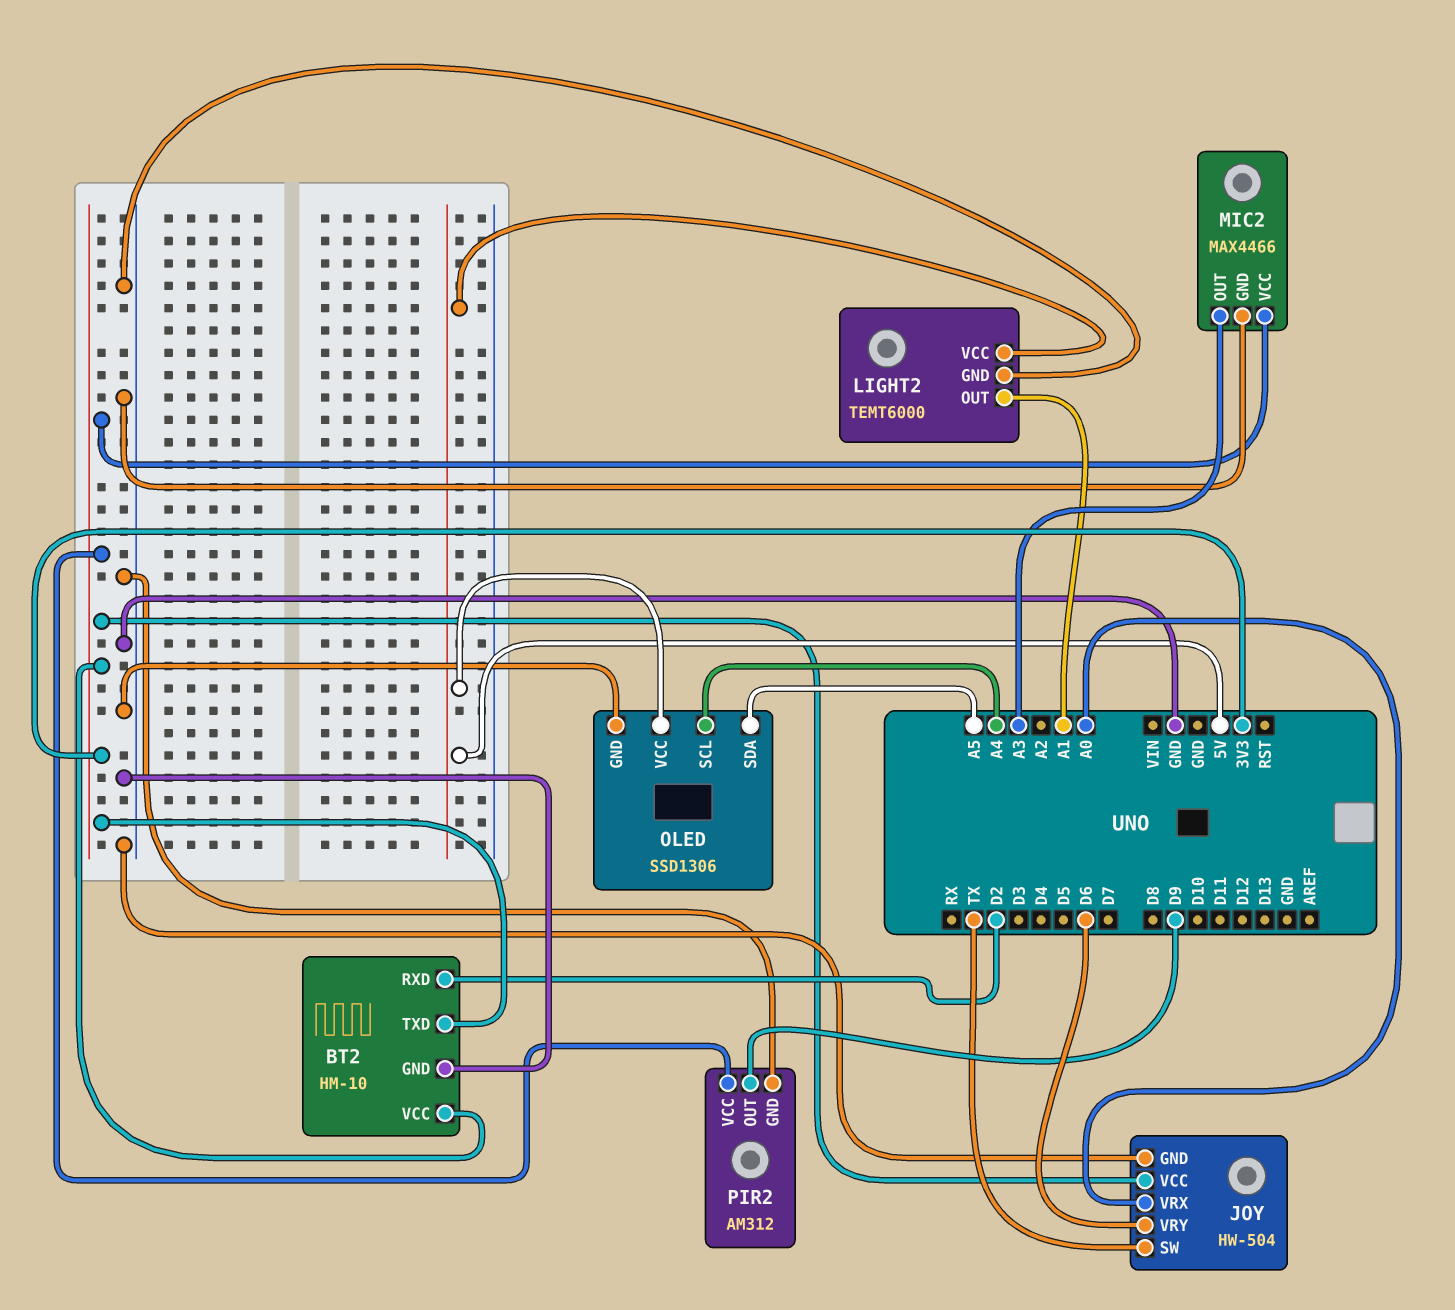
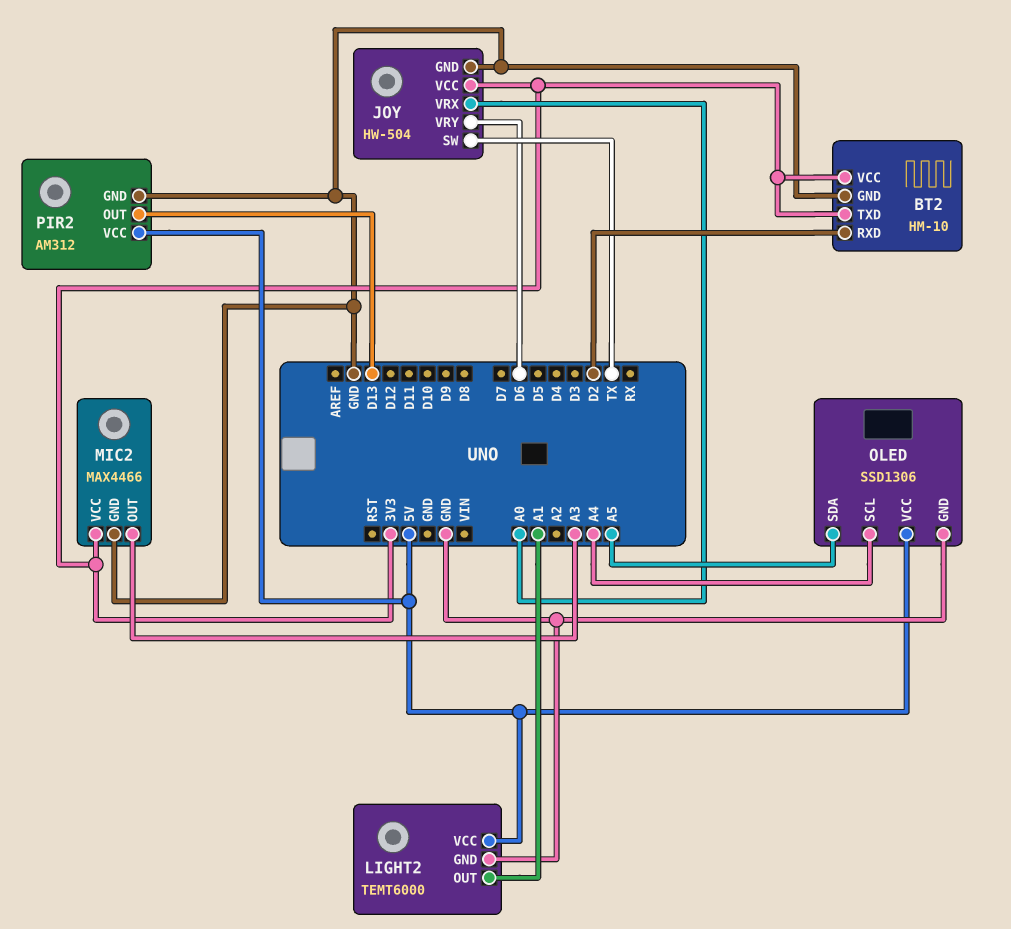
PIR2 pin OUT: D9 -> D13
PIR2 pin VCC: 3V3 -> 5V

